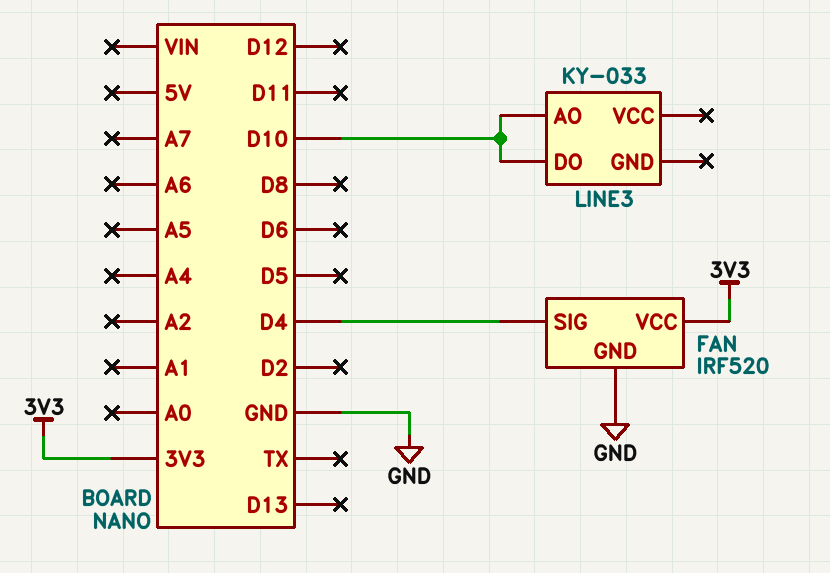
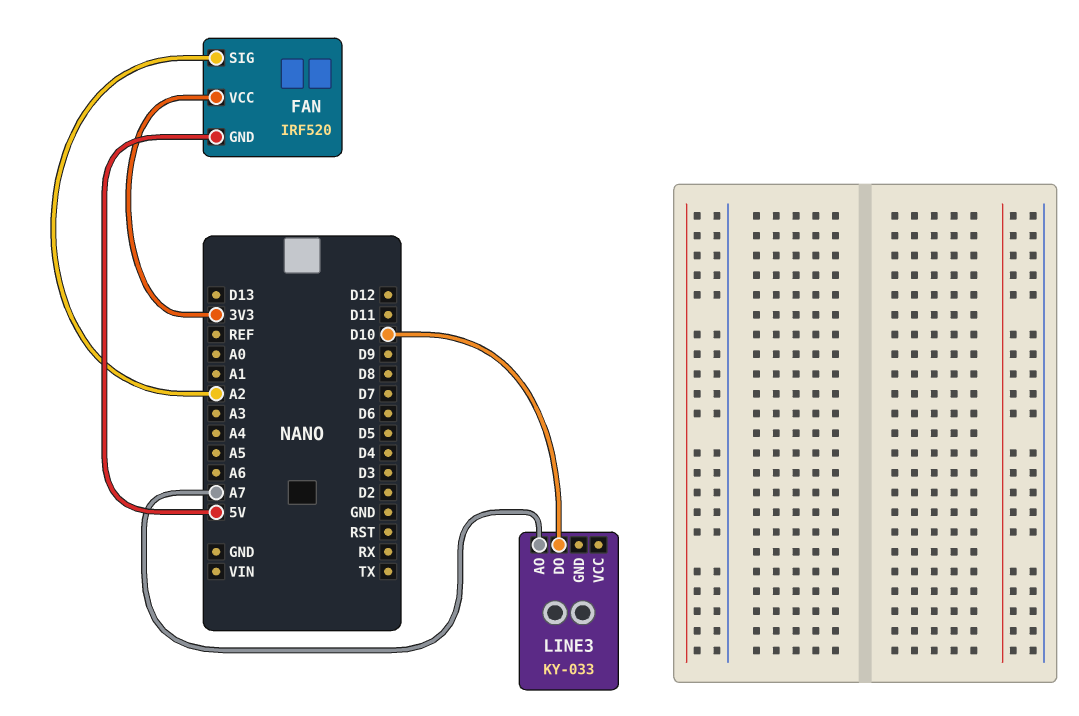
FAN pin GND: GND -> 5V
FAN pin SIG: D4 -> A2
LINE3 pin AO: D10 -> A7

